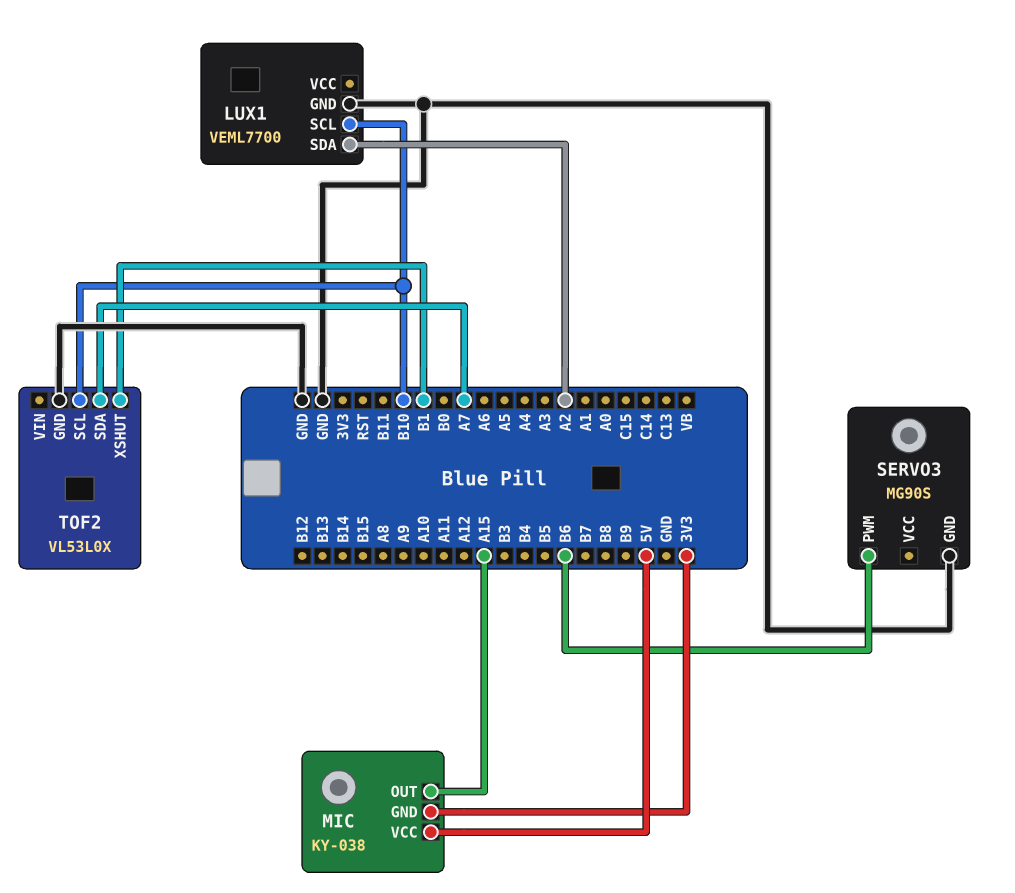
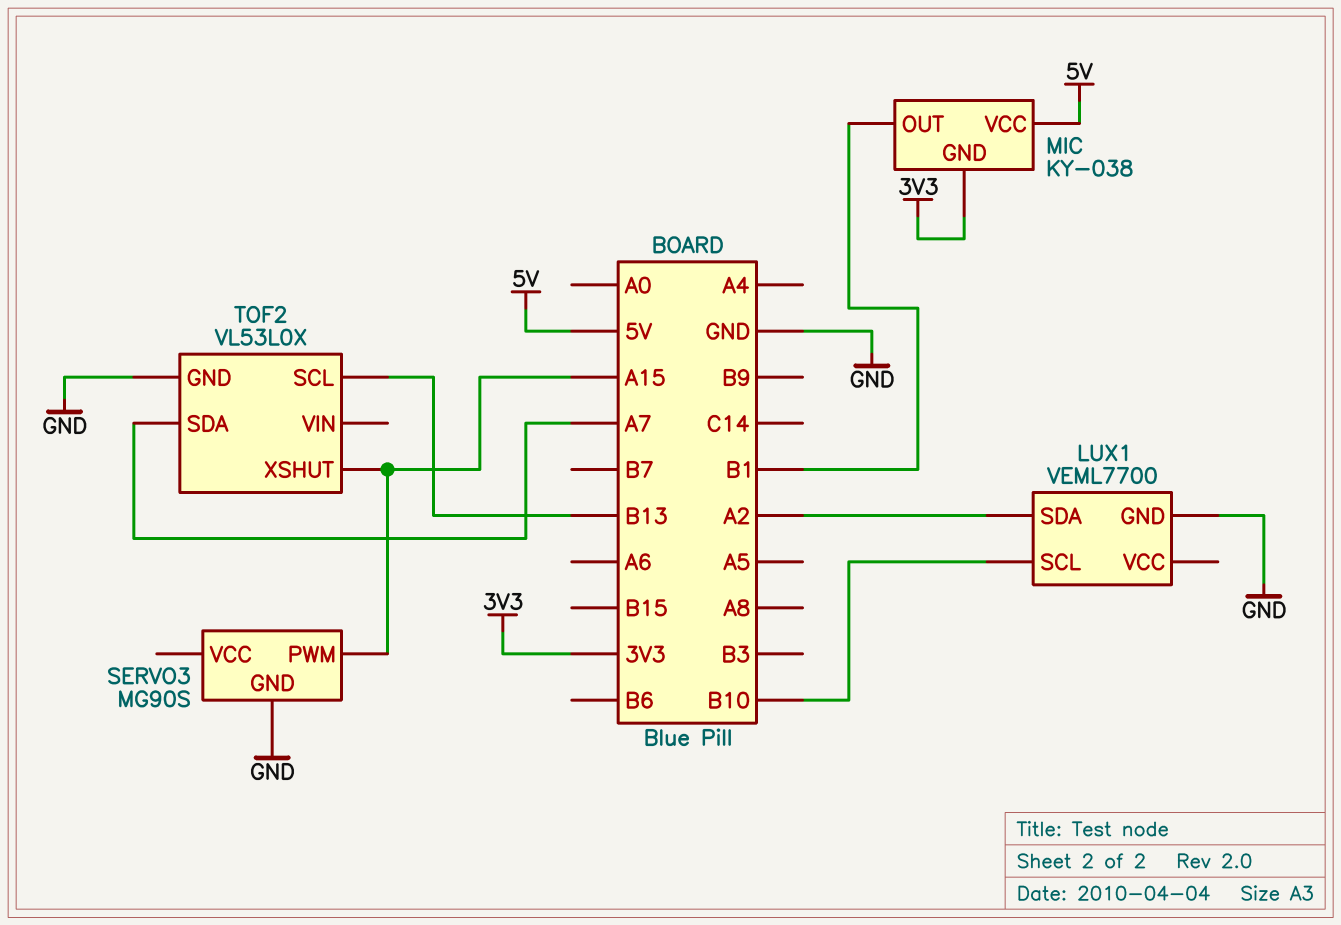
MIC pin OUT: A15 -> B1
SERVO3 pin PWM: B6 -> A15
TOF2 pin SCL: B10 -> B13
TOF2 pin XSHUT: B1 -> A15

